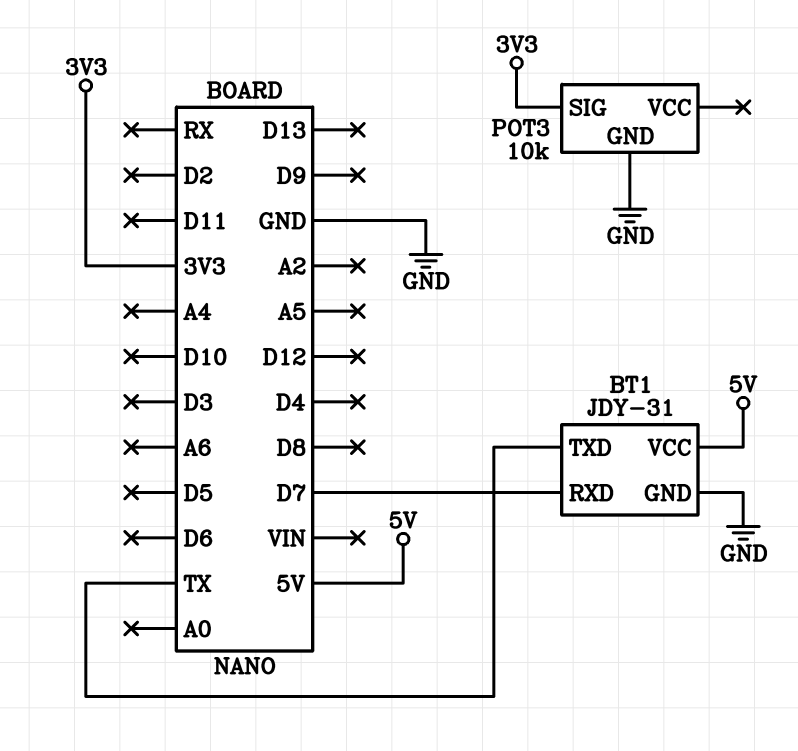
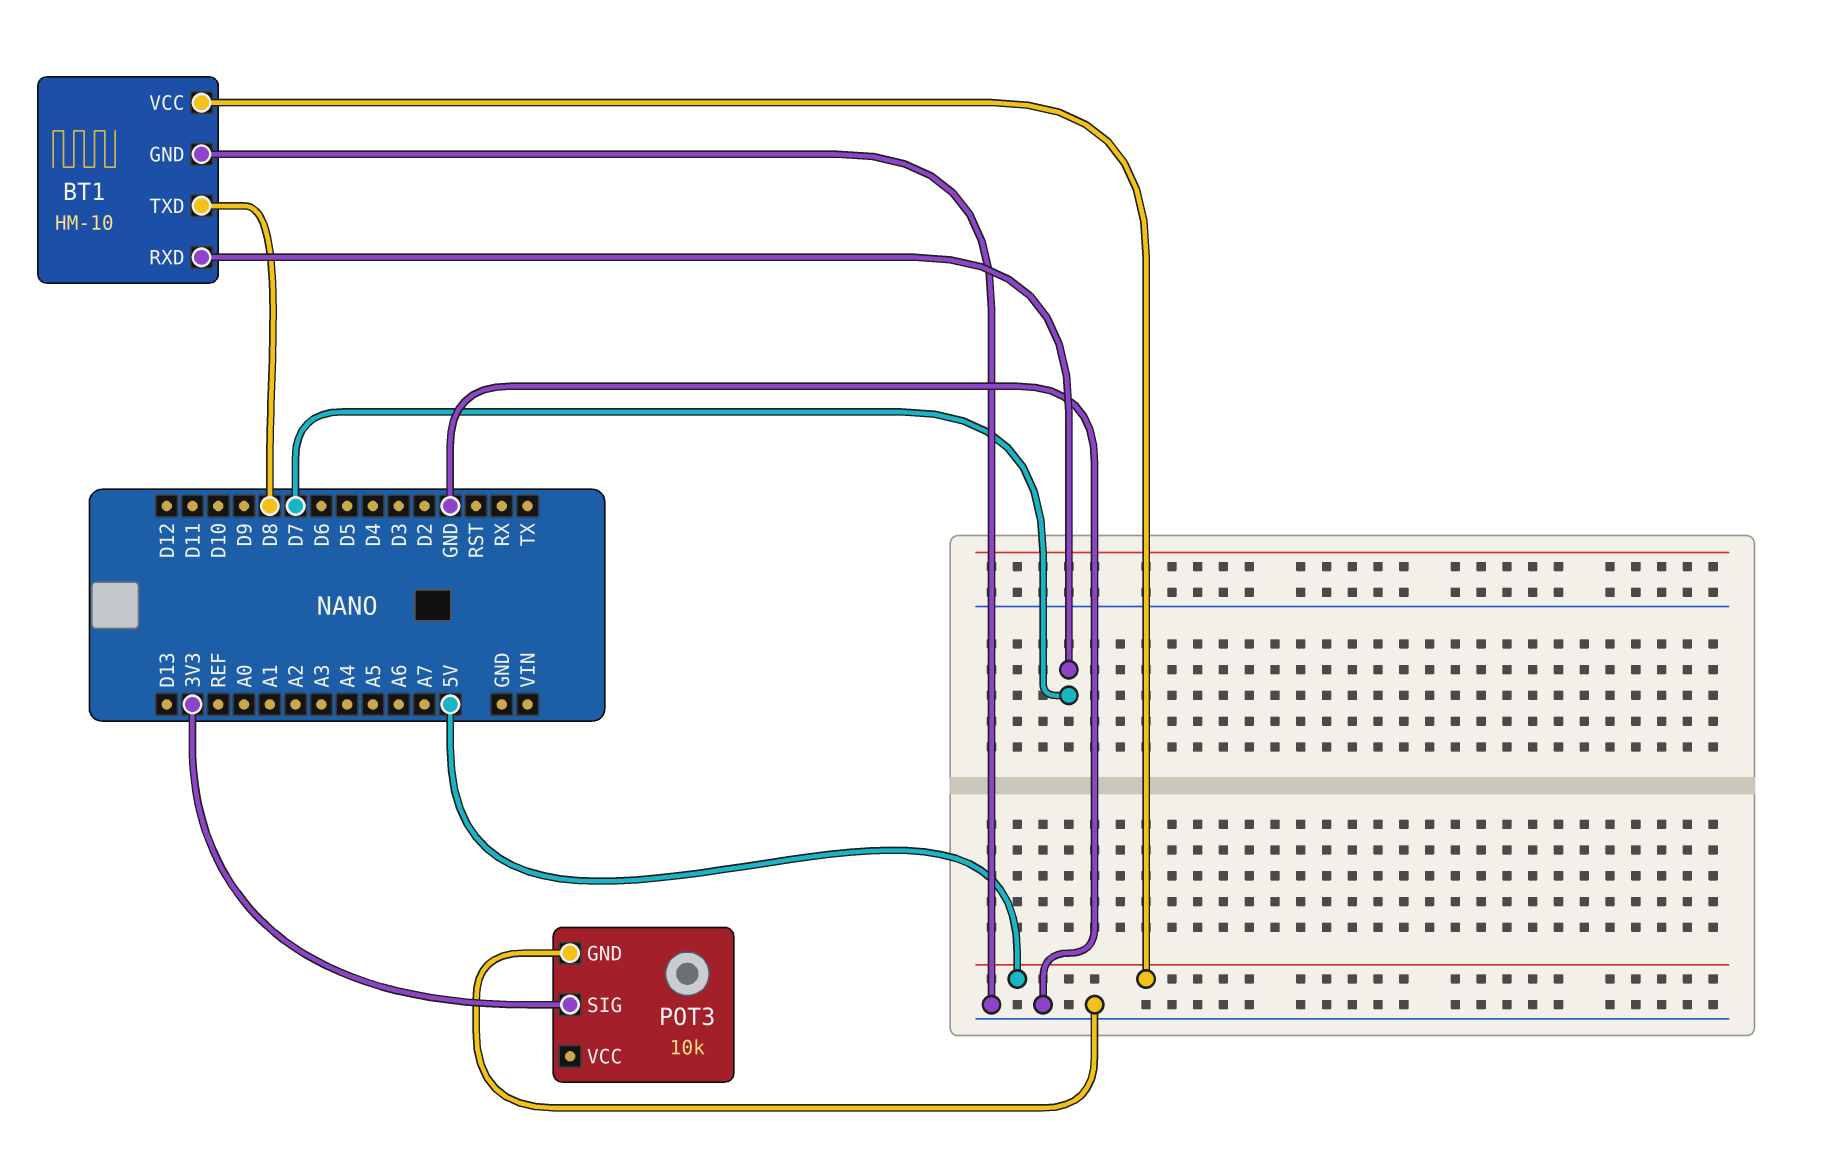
BT1: JDY-31 -> HM-10
BT1 pin TXD: TX -> D8

